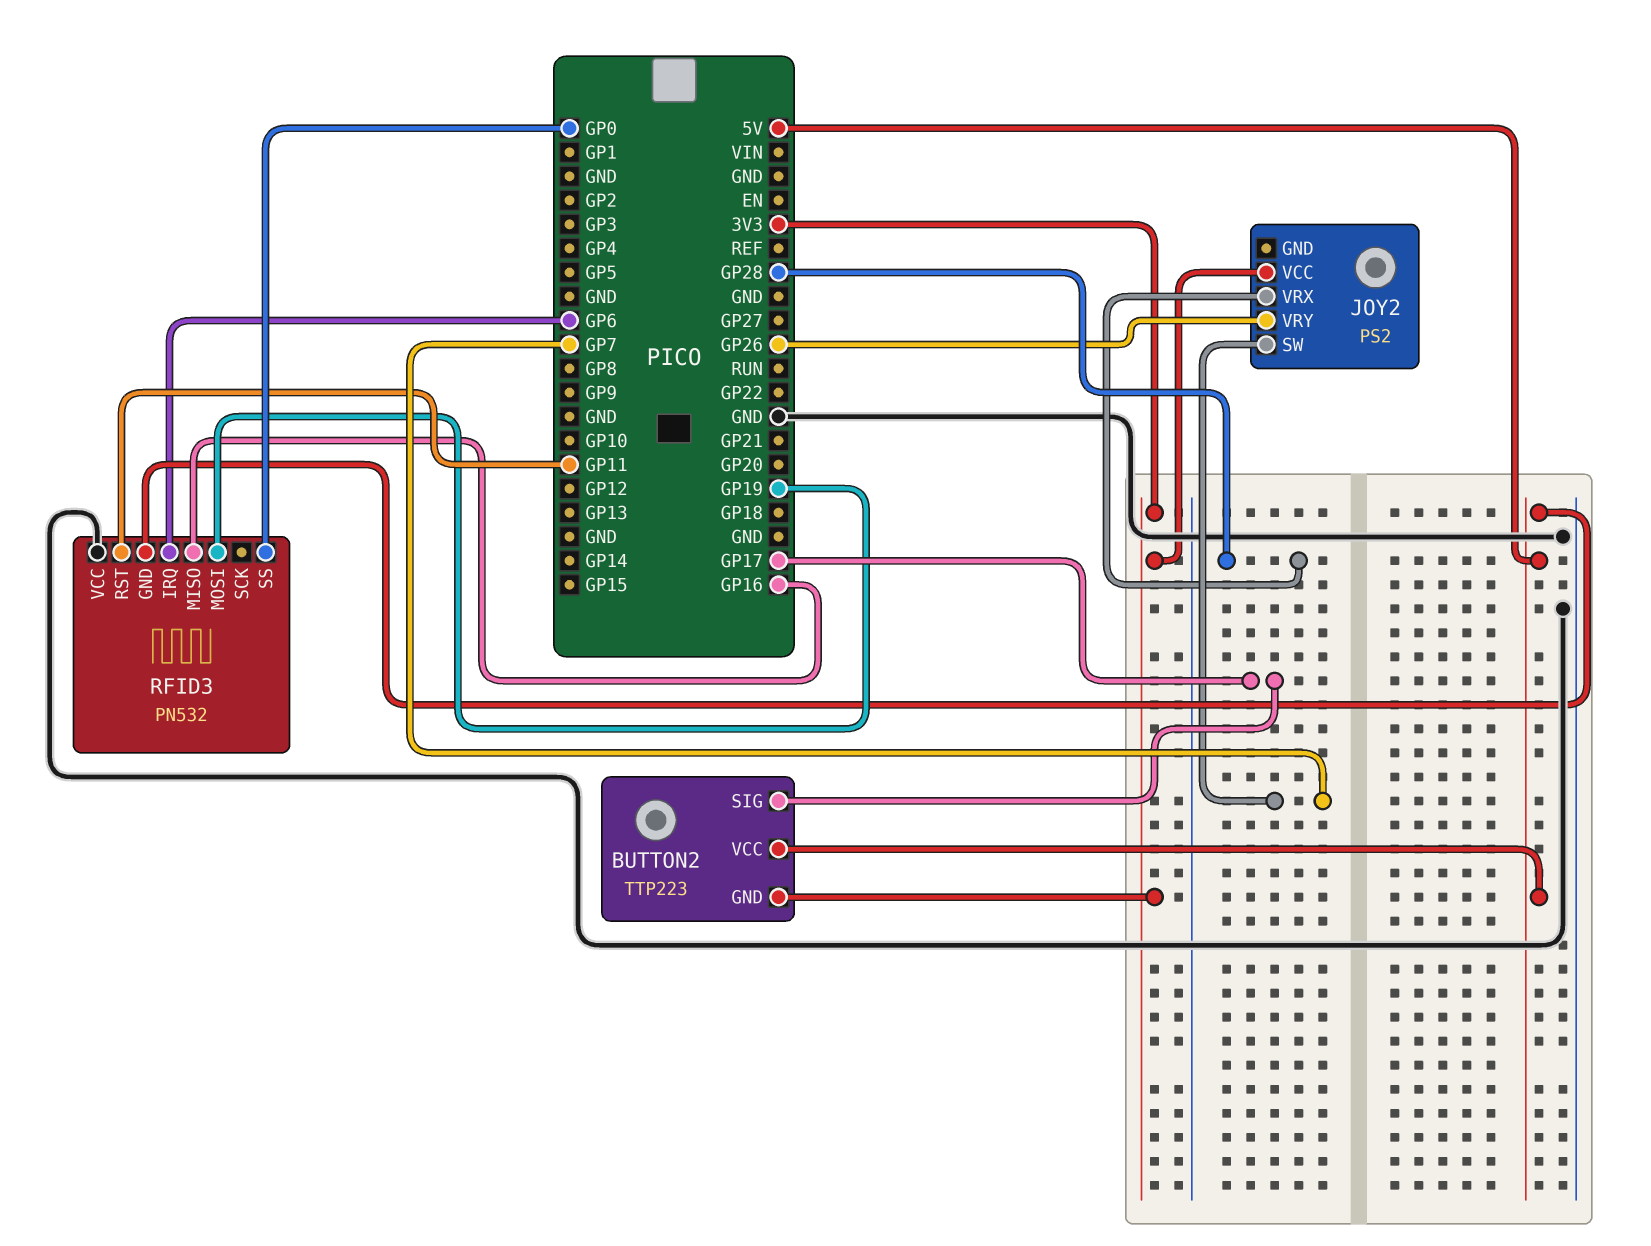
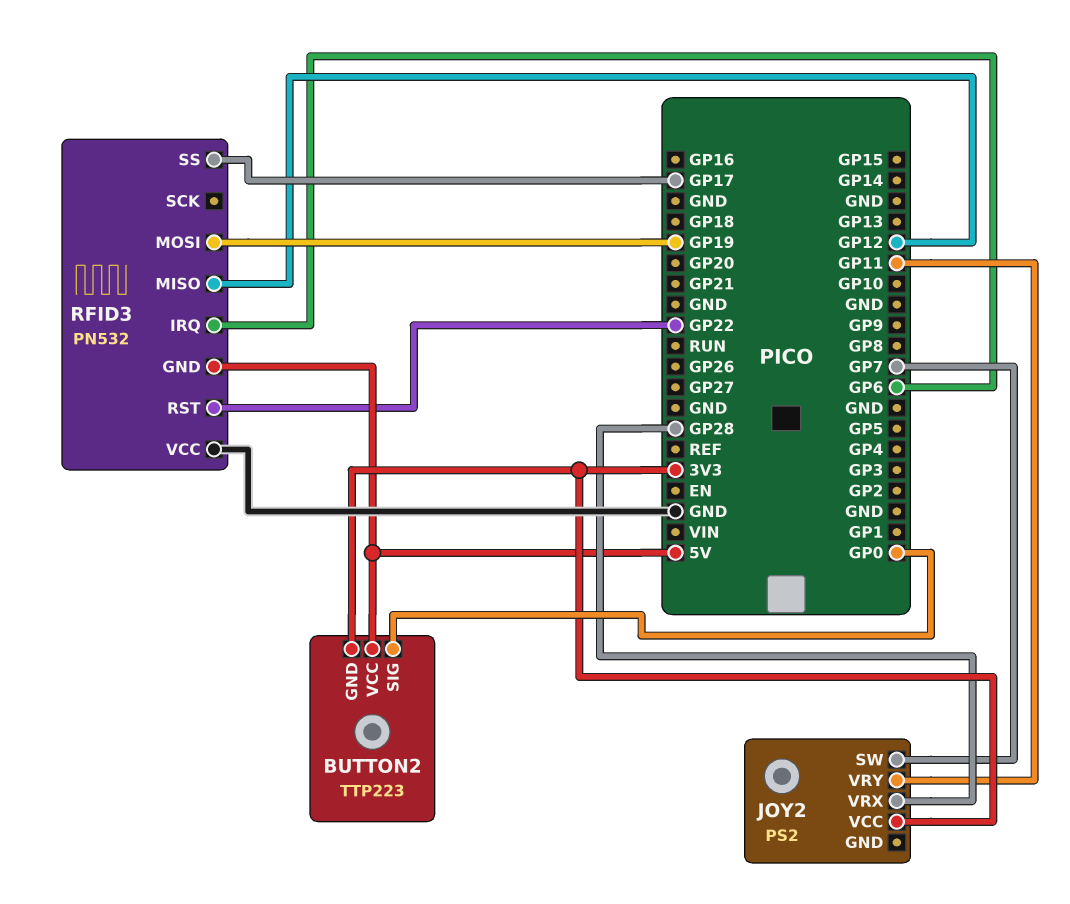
BUTTON2 pin SIG: GP17 -> GP0
JOY2 pin VRY: GP26 -> GP11
RFID3 pin MISO: GP16 -> GP12
RFID3 pin RST: GP11 -> GP22
RFID3 pin SS: GP0 -> GP17

